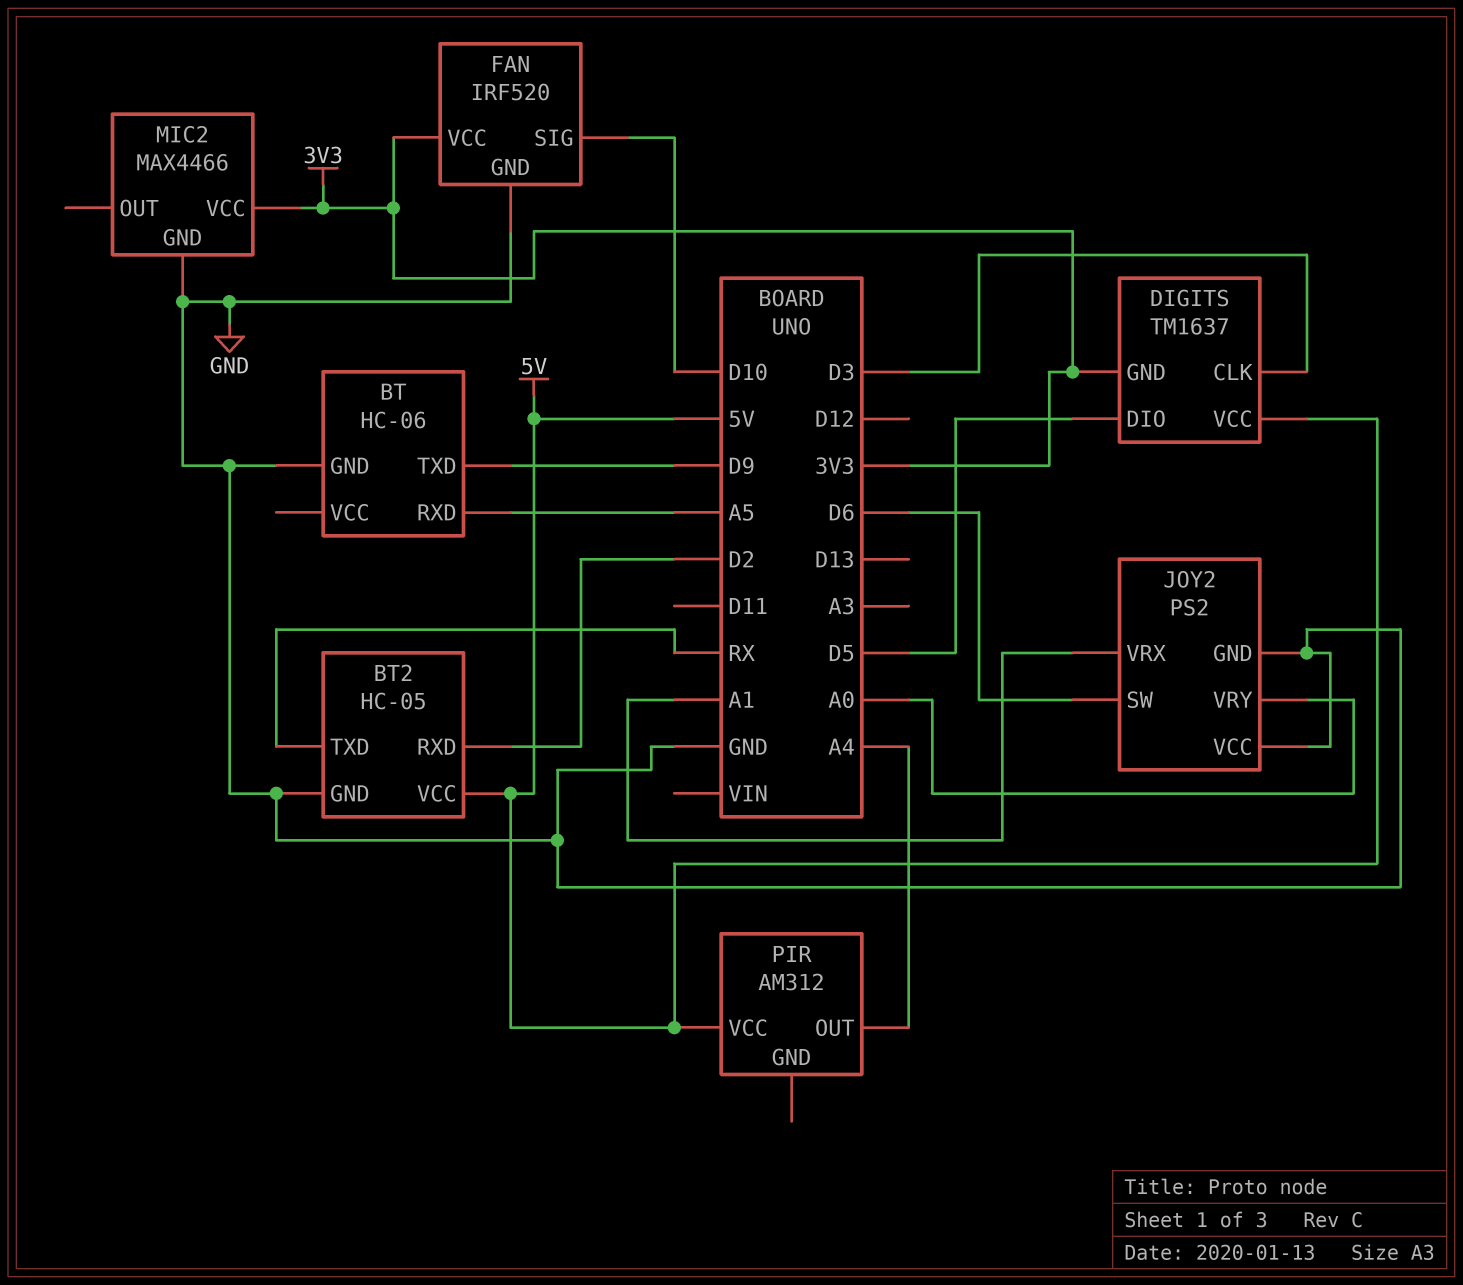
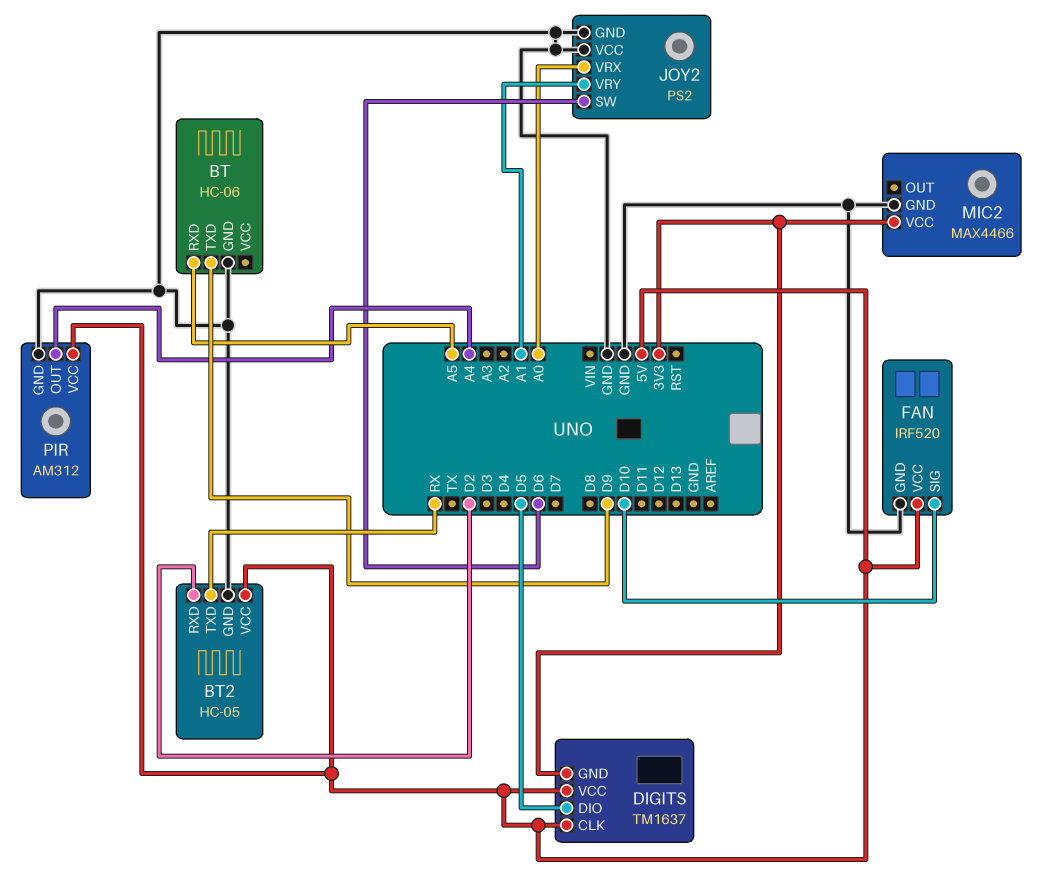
DIGITS pin CLK: D3 -> 5V
FAN pin VCC: 3V3 -> 5V
JOY2 pin VRX: A1 -> A0
JOY2 pin VRY: A0 -> A1
PIR pin GND: none -> GND

